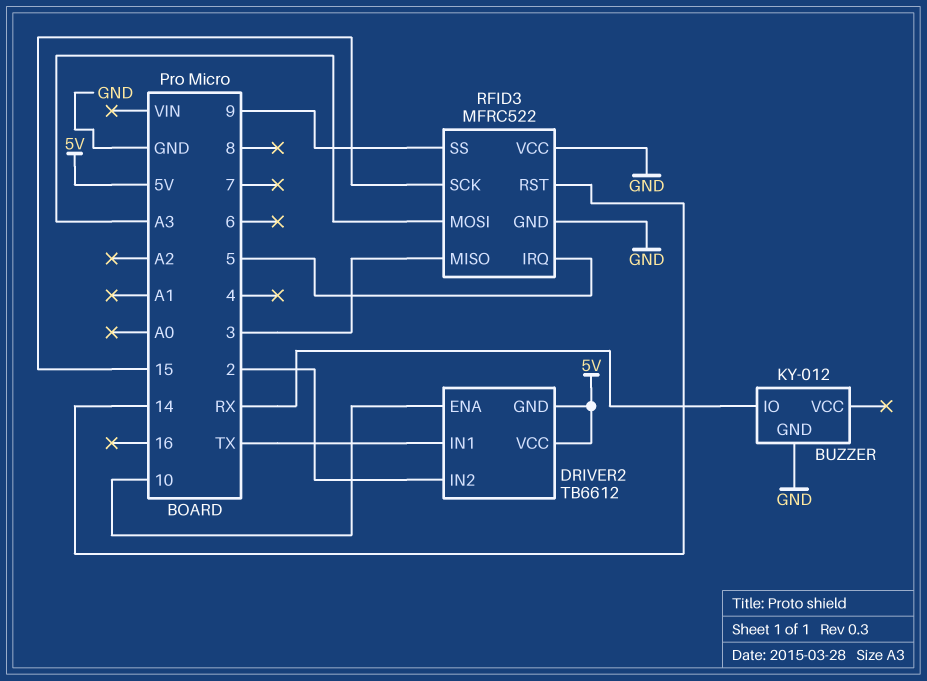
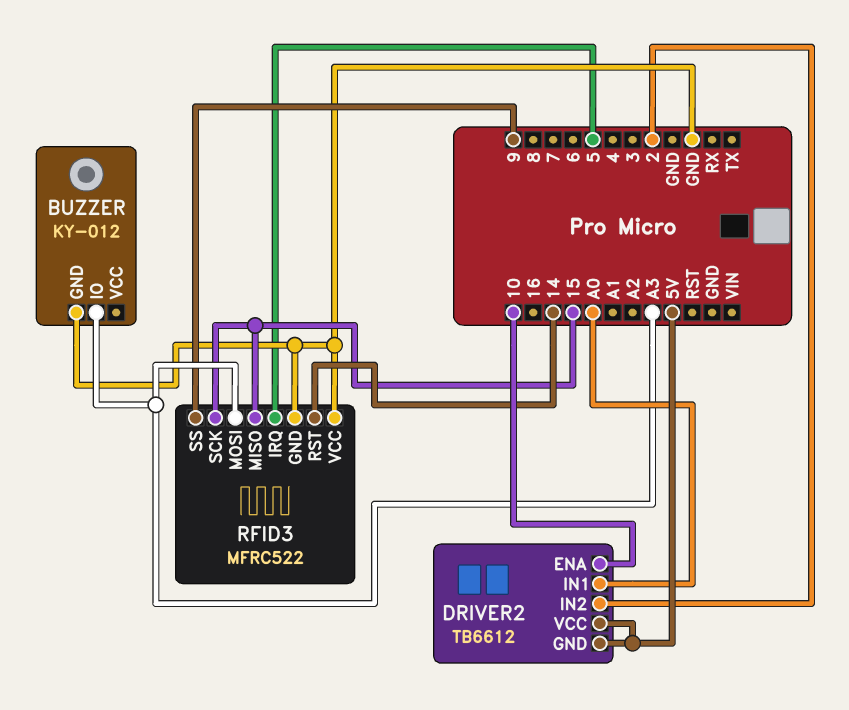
BUZZER pin IO: RX -> A3
DRIVER2 pin IN1: TX -> A0
RFID3 pin MISO: 3 -> 15

